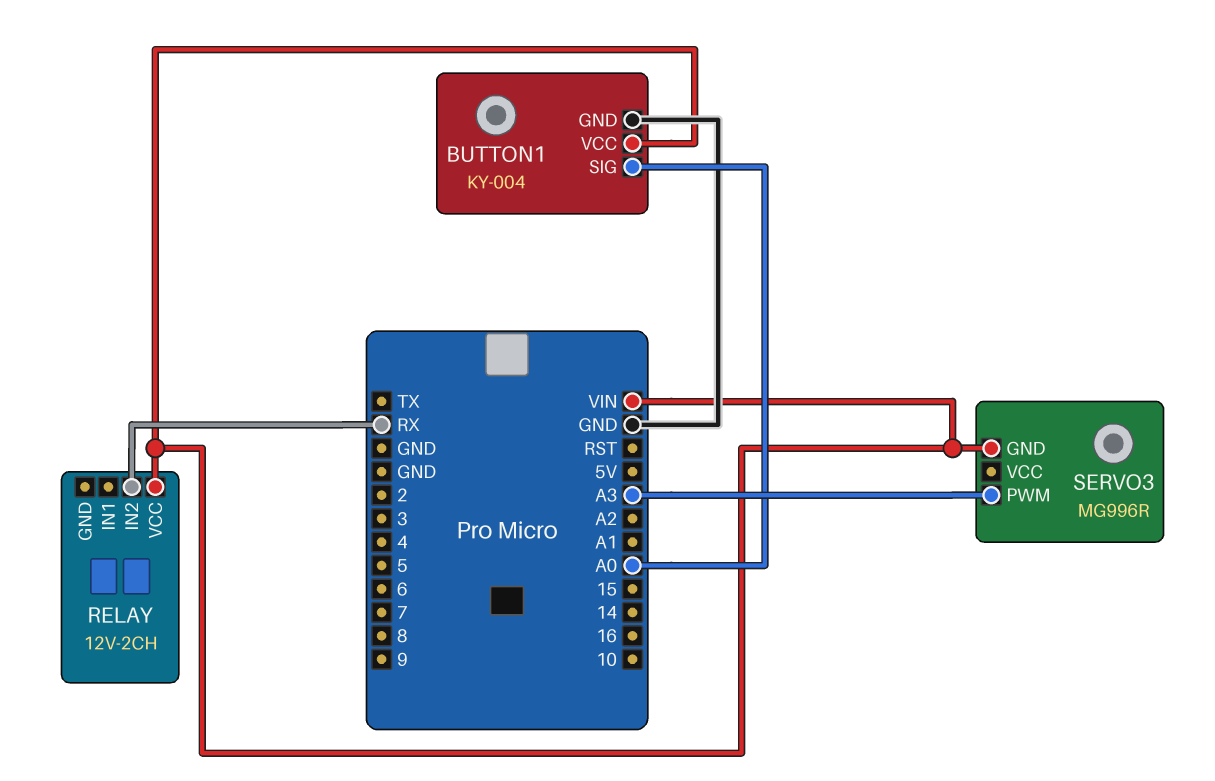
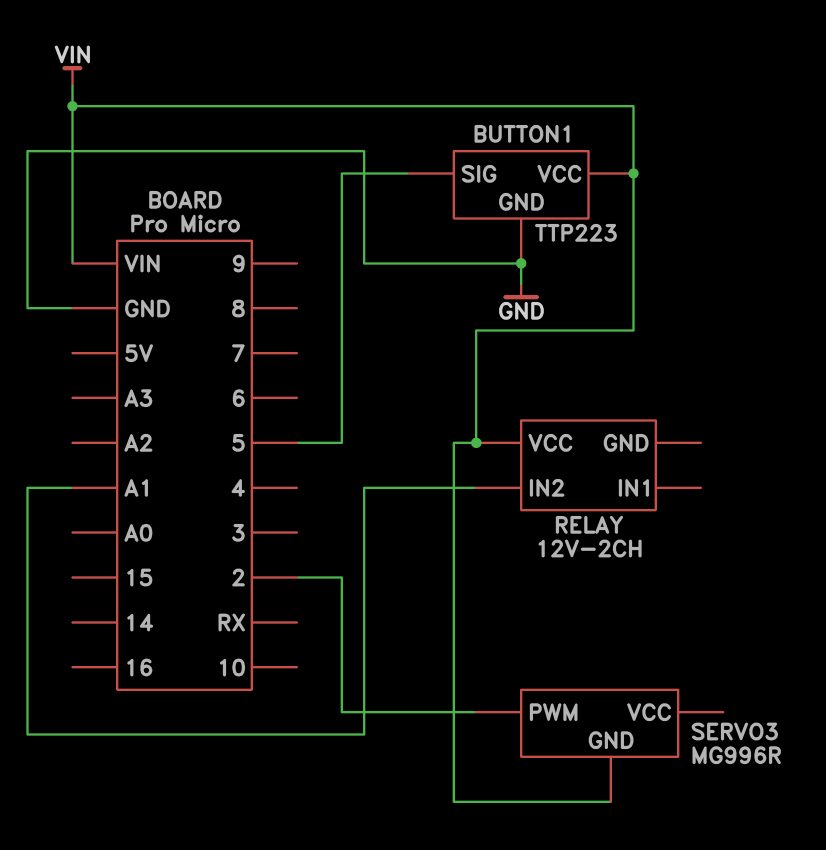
BUTTON1: KY-004 -> TTP223
BUTTON1 pin SIG: A0 -> 5
RELAY pin IN2: RX -> A1
SERVO3 pin PWM: A3 -> 2

